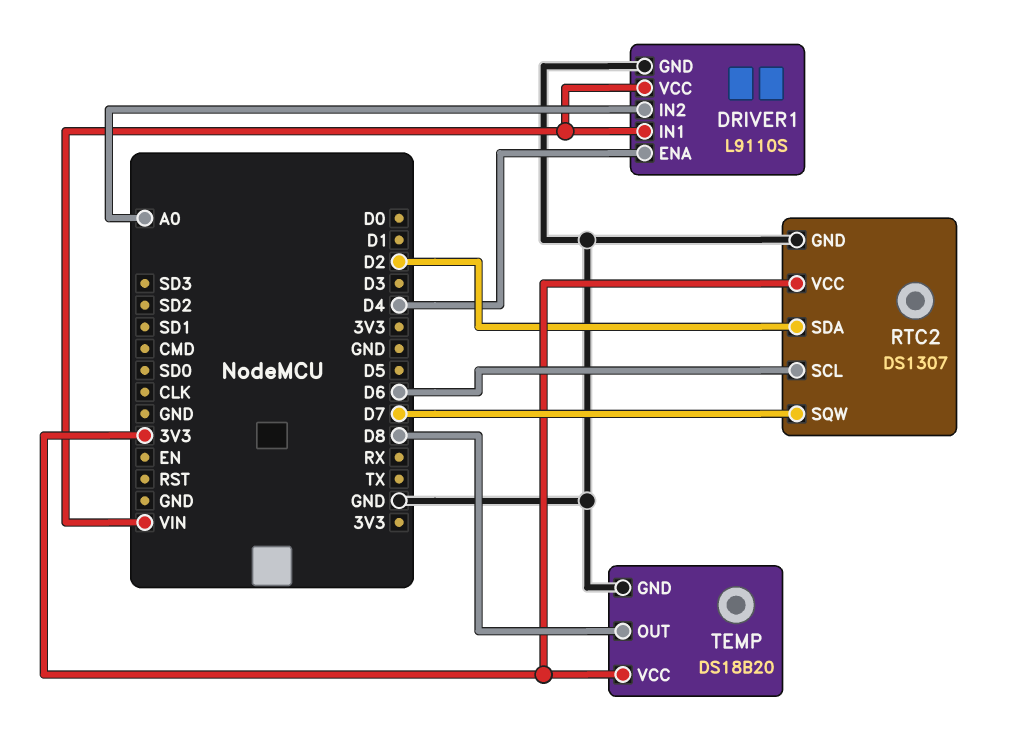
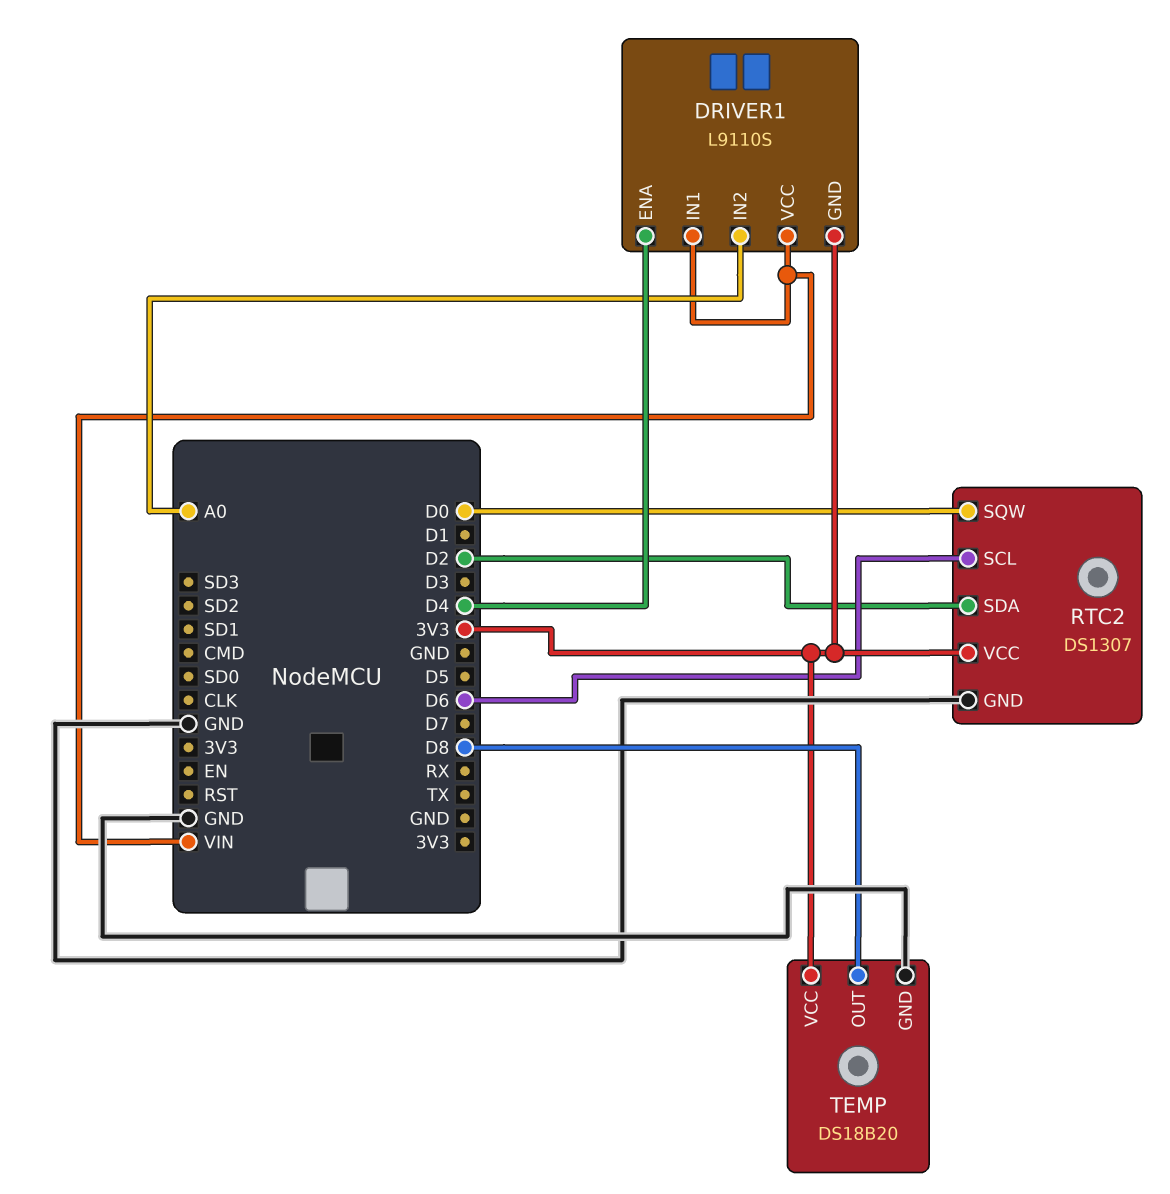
DRIVER1 pin GND: GND -> 3V3
RTC2 pin SQW: D7 -> D0

